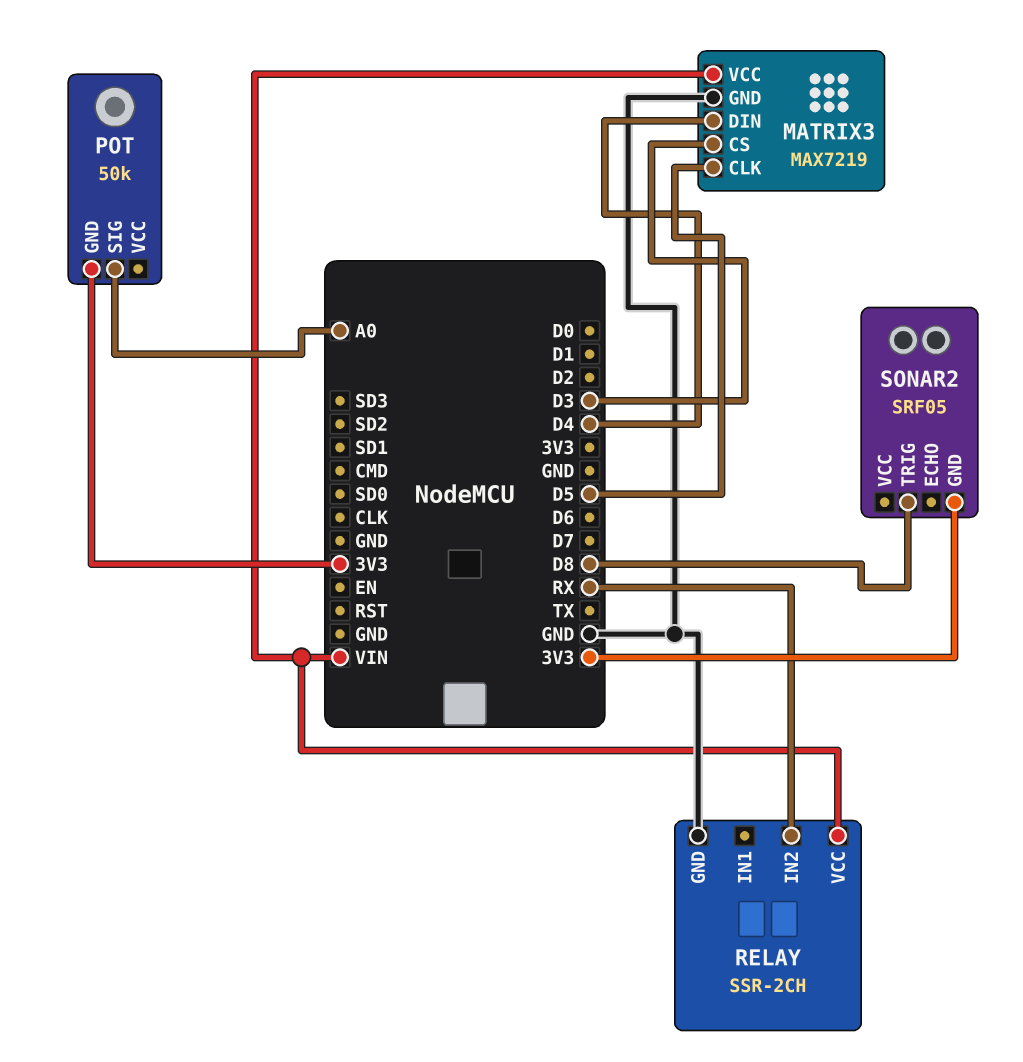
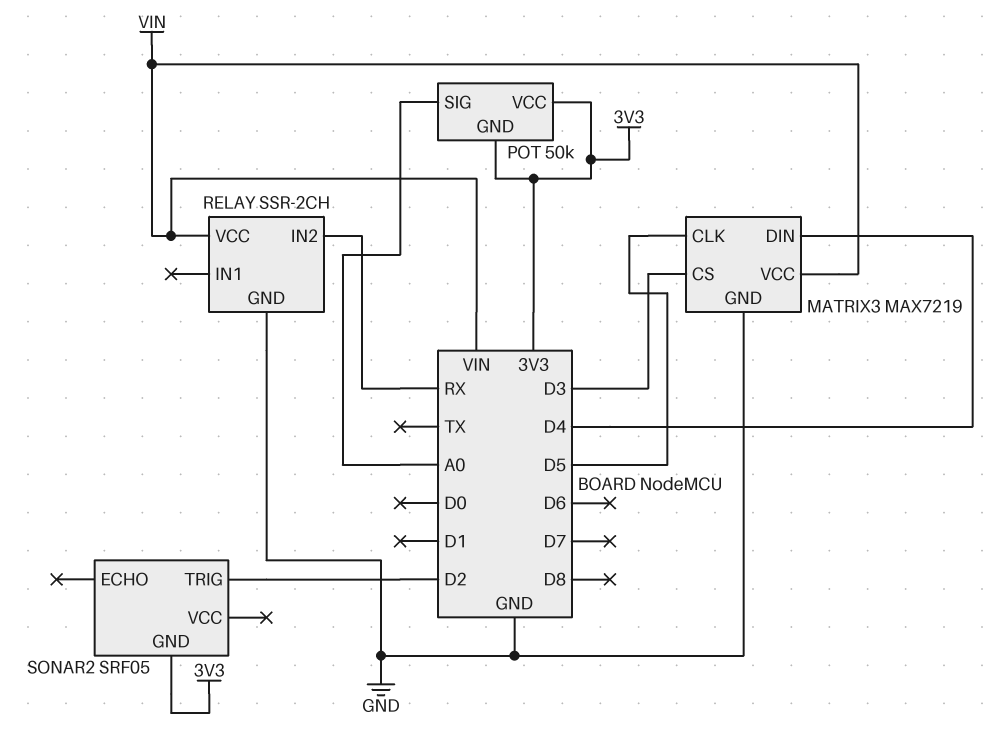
POT pin VCC: none -> 3V3
SONAR2 pin TRIG: D8 -> D2

